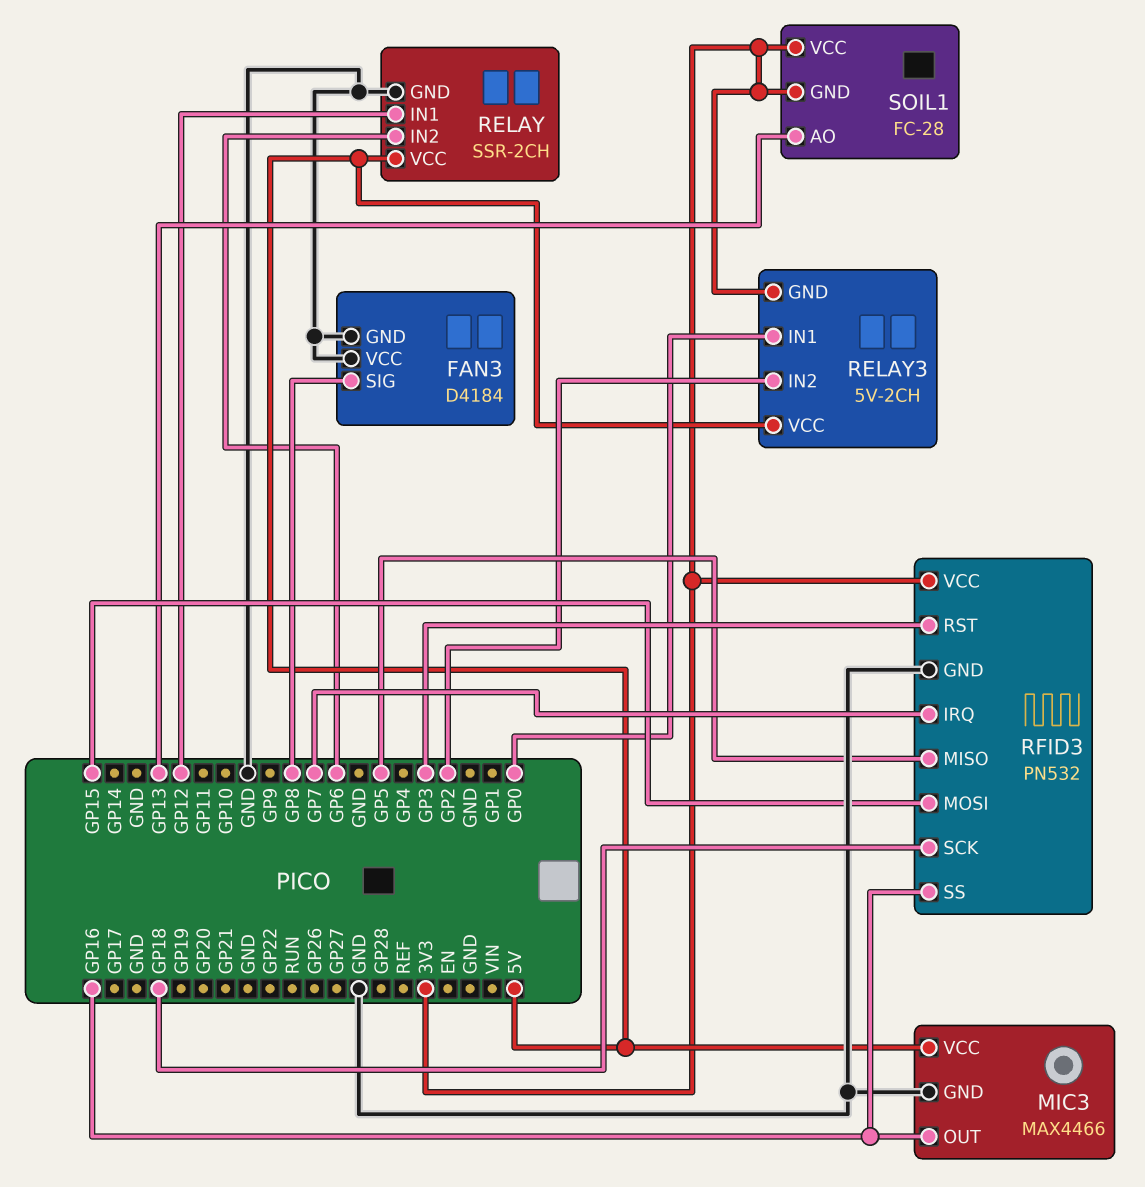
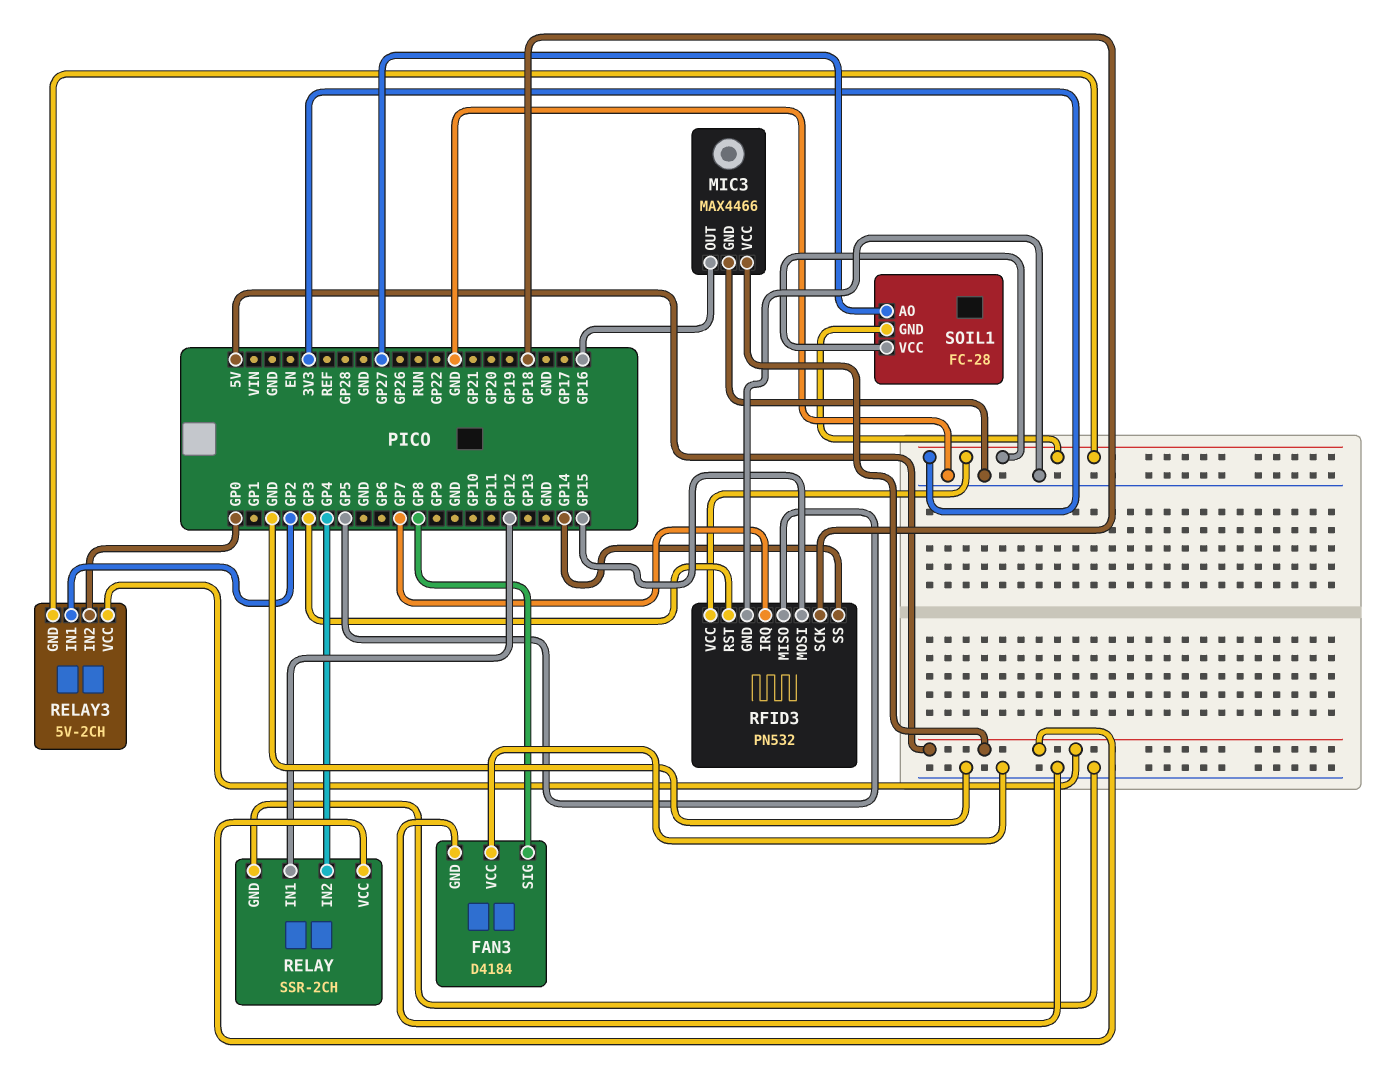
RELAY pin IN2: GP6 -> GP4
RELAY3 pin IN1: GP0 -> GP2
RELAY3 pin IN2: GP2 -> GP0
RFID3 pin SS: GP16 -> GP14
SOIL1 pin AO: GP13 -> GP27

